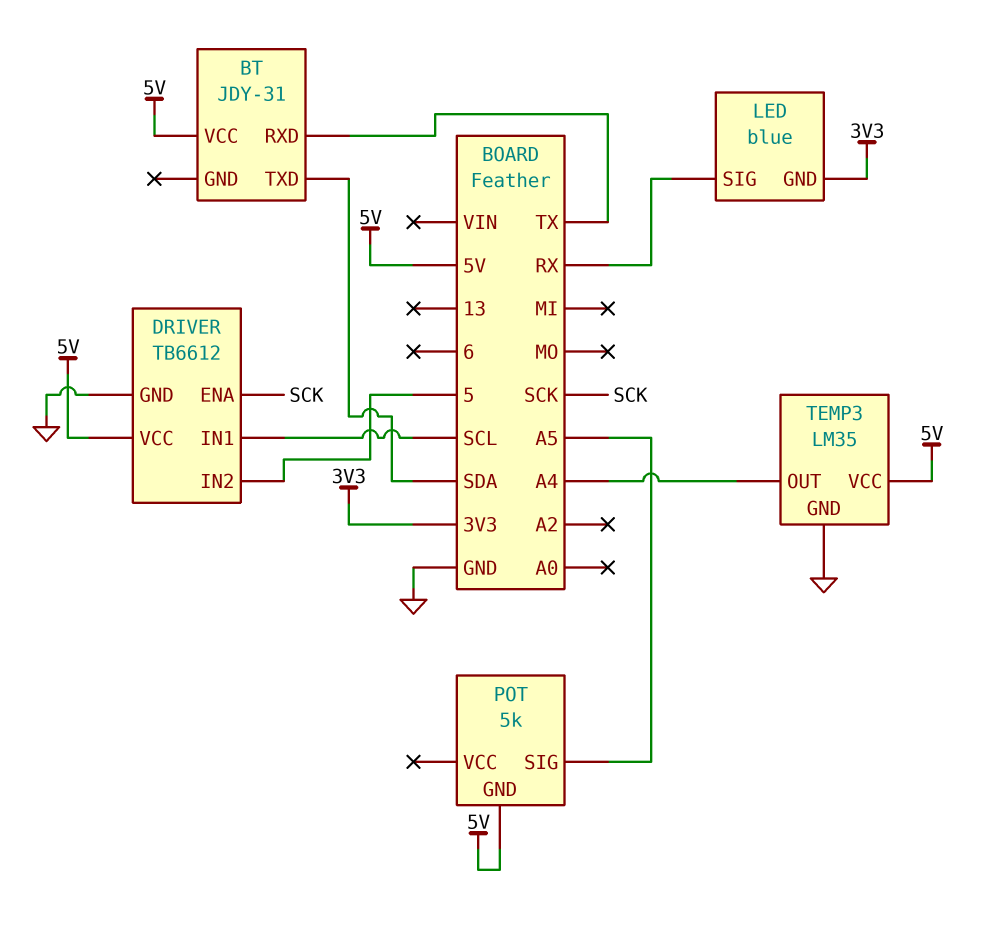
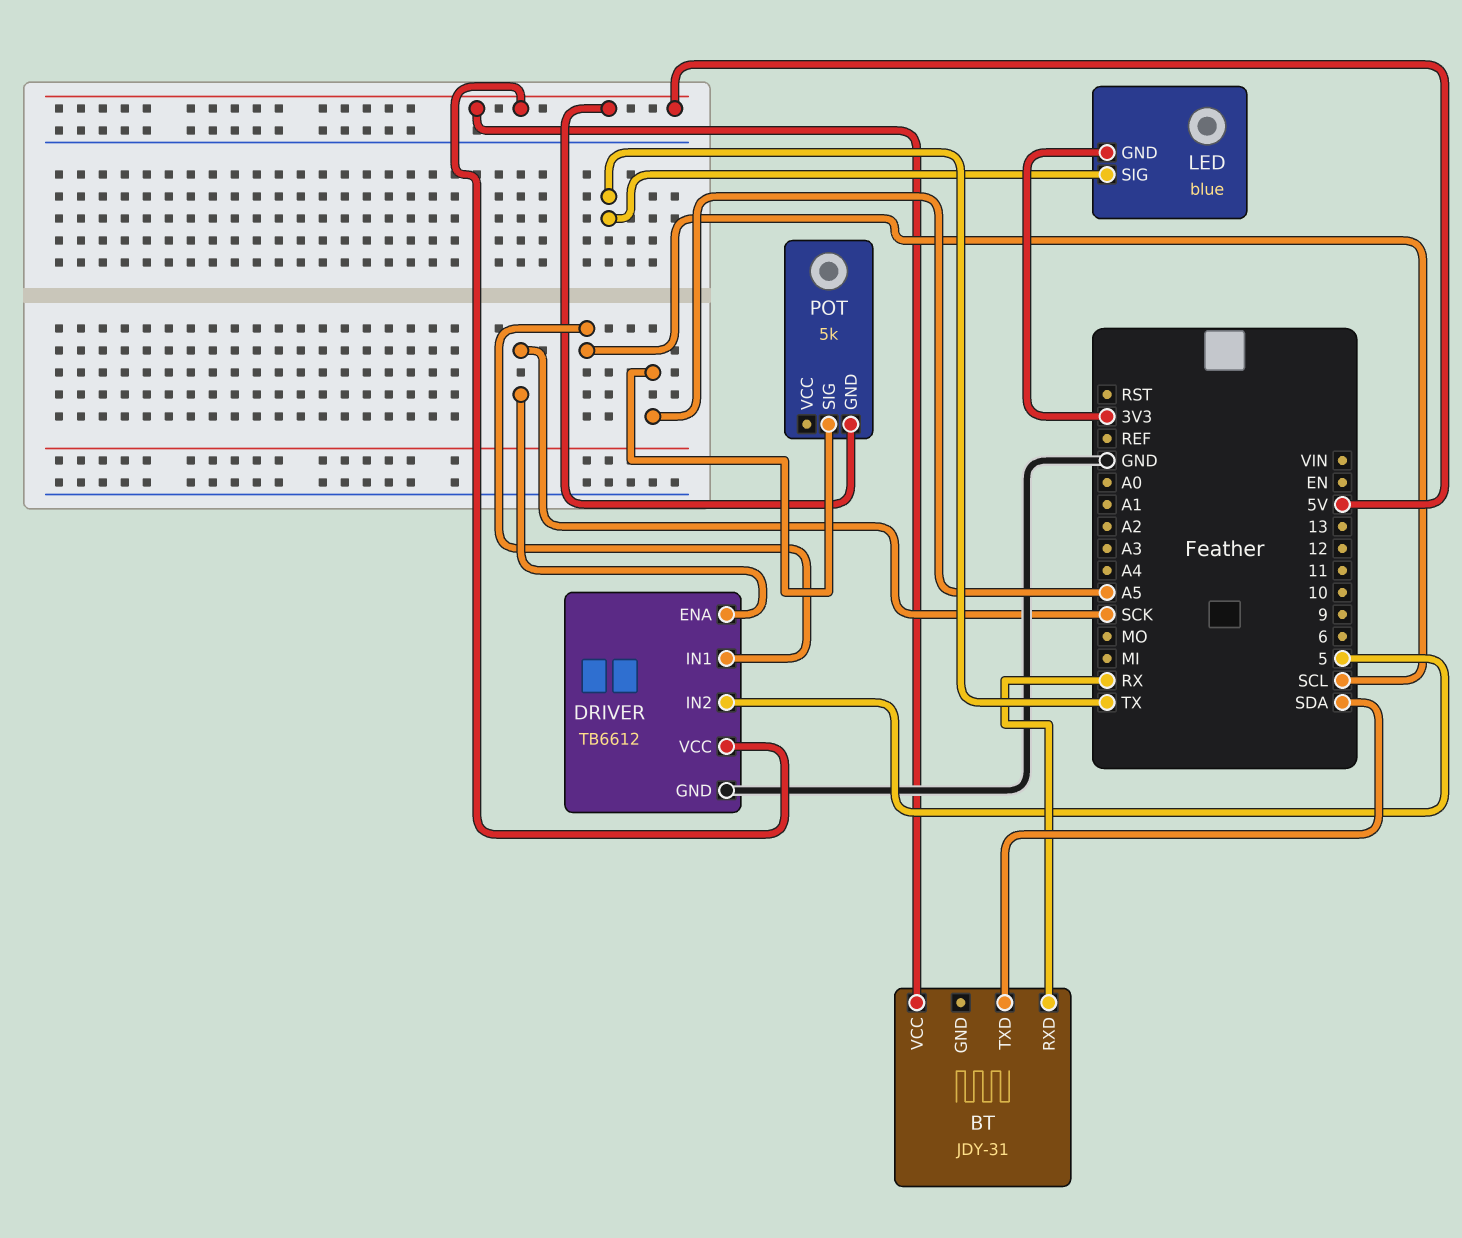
BT pin RXD: TX -> RX
LED pin SIG: RX -> TX
TEMP3: LM35 -> none
TEMP3 pin GND: GND -> none
TEMP3 pin OUT: A4 -> none
TEMP3 pin VCC: 5V -> none

